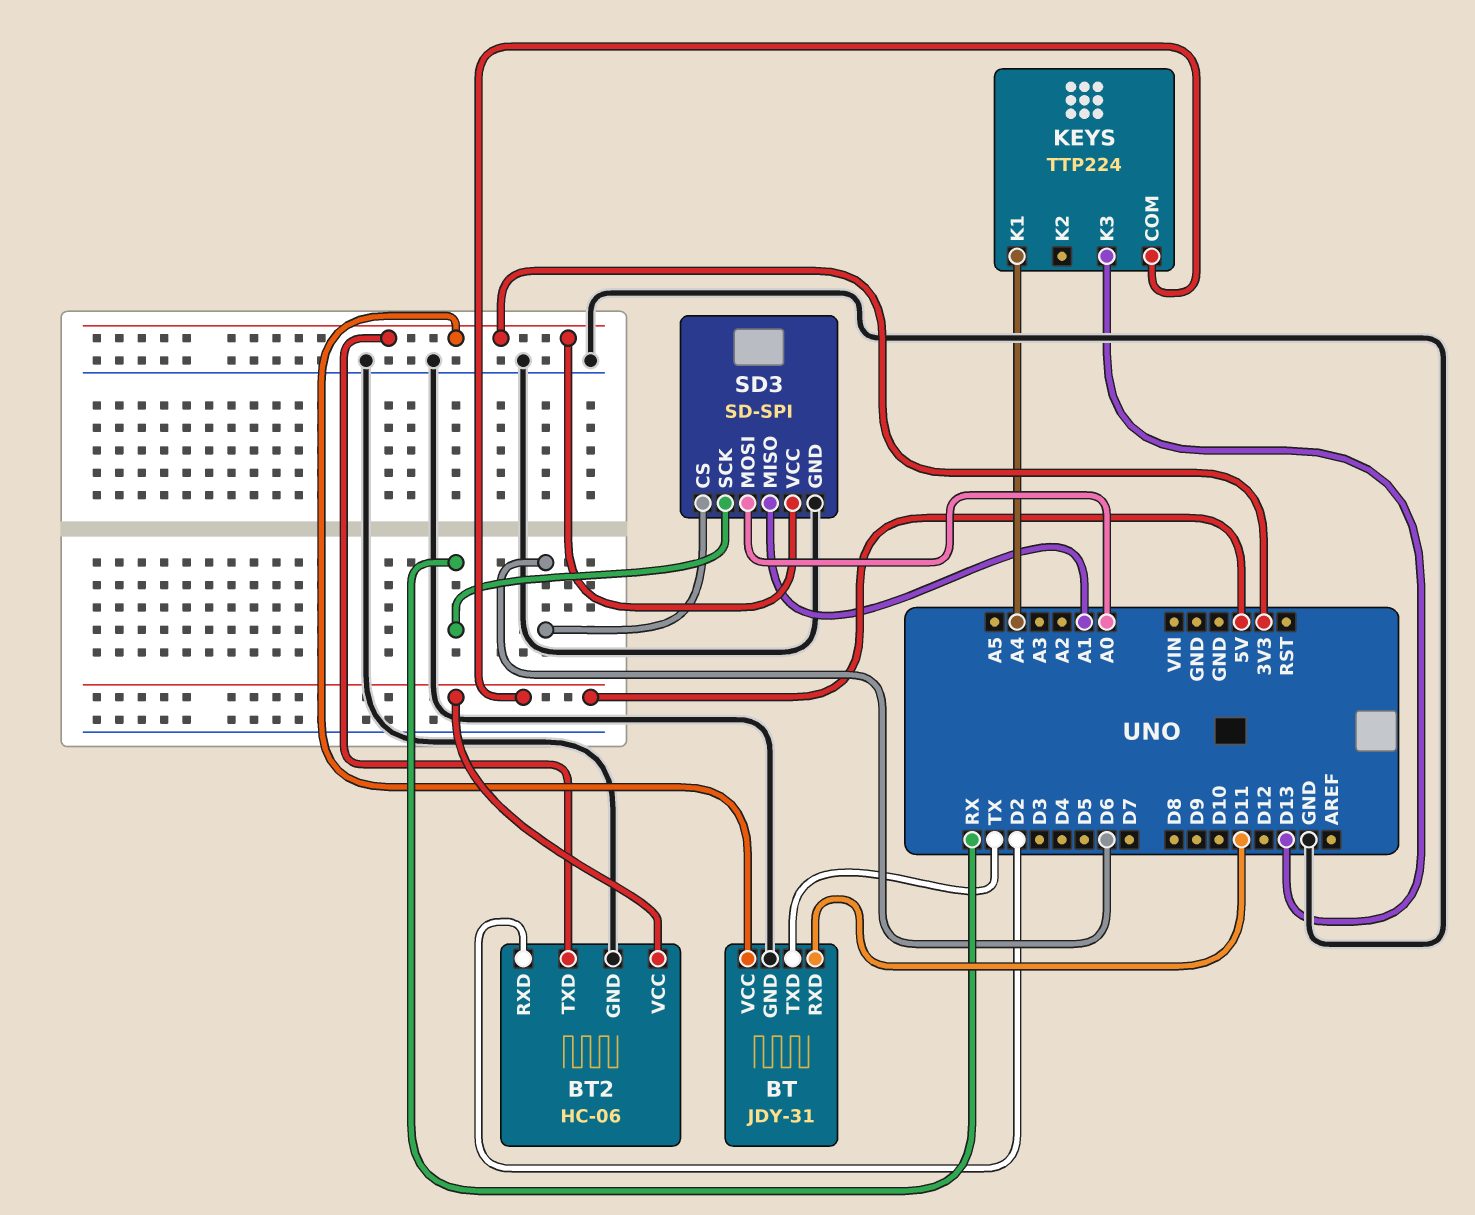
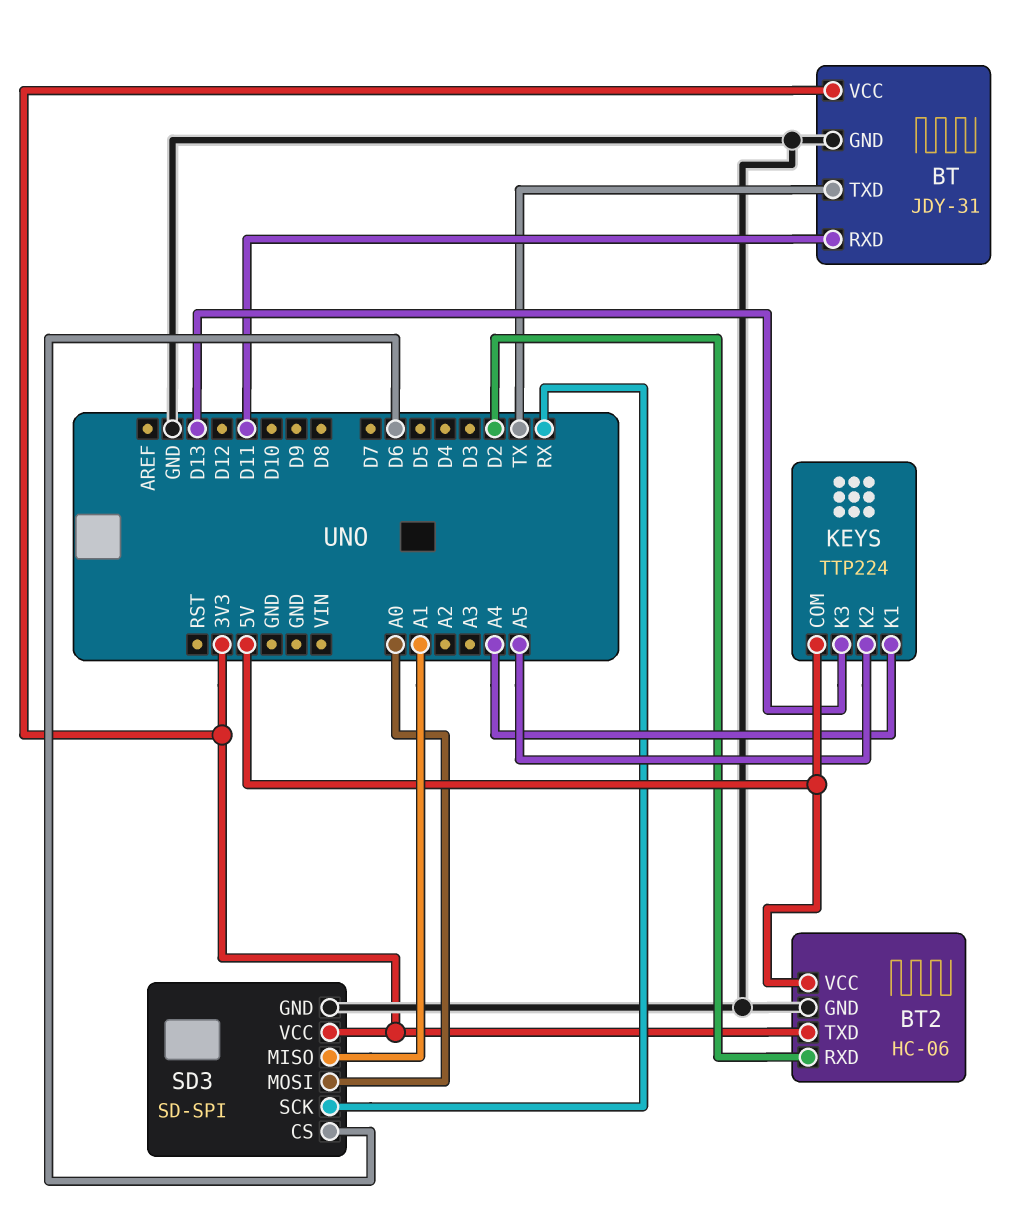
KEYS pin K2: none -> A5

